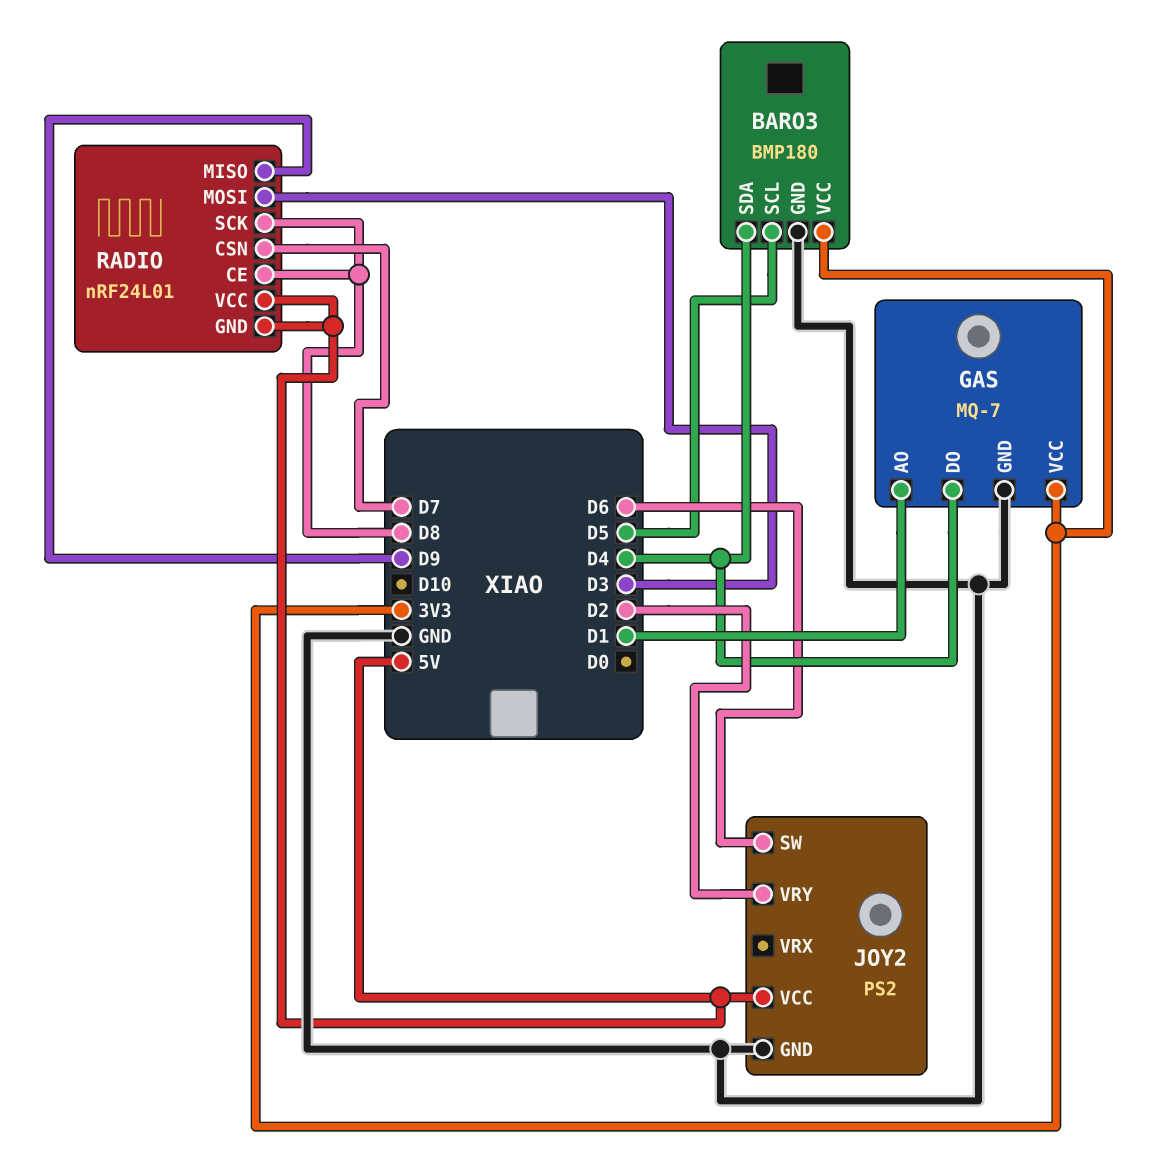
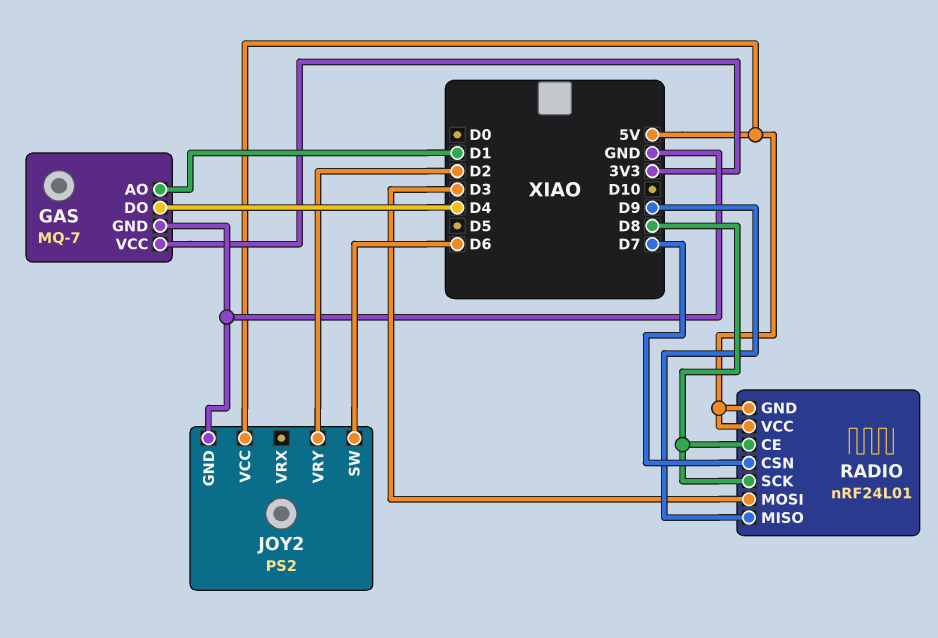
BARO3: BMP180 -> none
BARO3 pin GND: GND -> none
BARO3 pin SCL: D5 -> none
BARO3 pin SDA: D4 -> none
BARO3 pin VCC: 3V3 -> none

